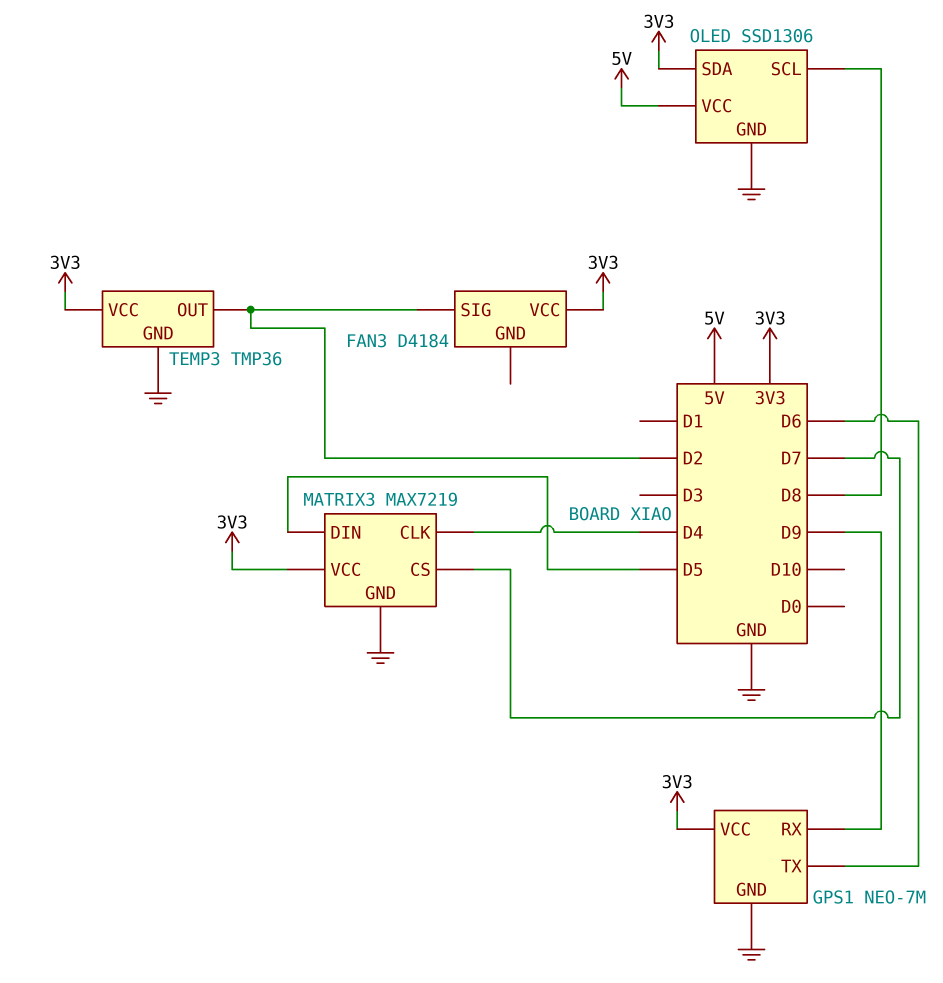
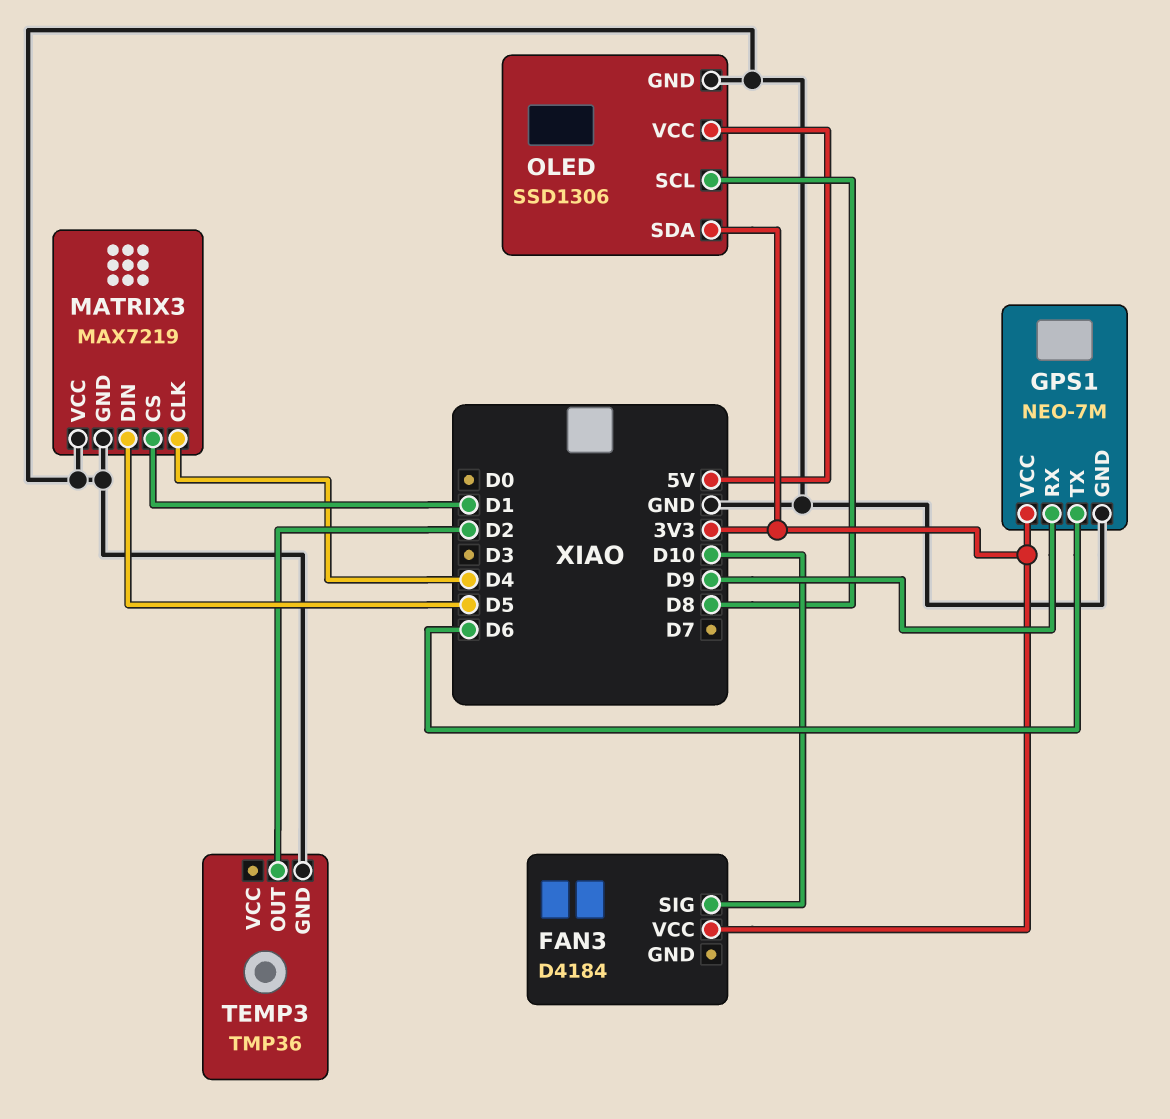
FAN3 pin SIG: D2 -> D10
MATRIX3 pin CS: D7 -> D1
MATRIX3 pin VCC: 3V3 -> GND
TEMP3 pin VCC: 3V3 -> none

